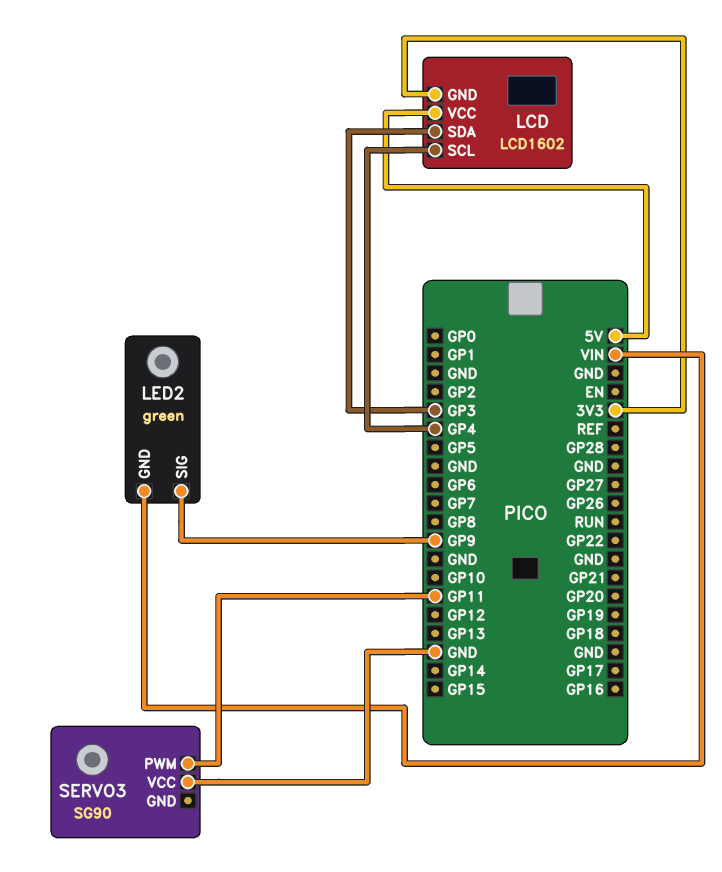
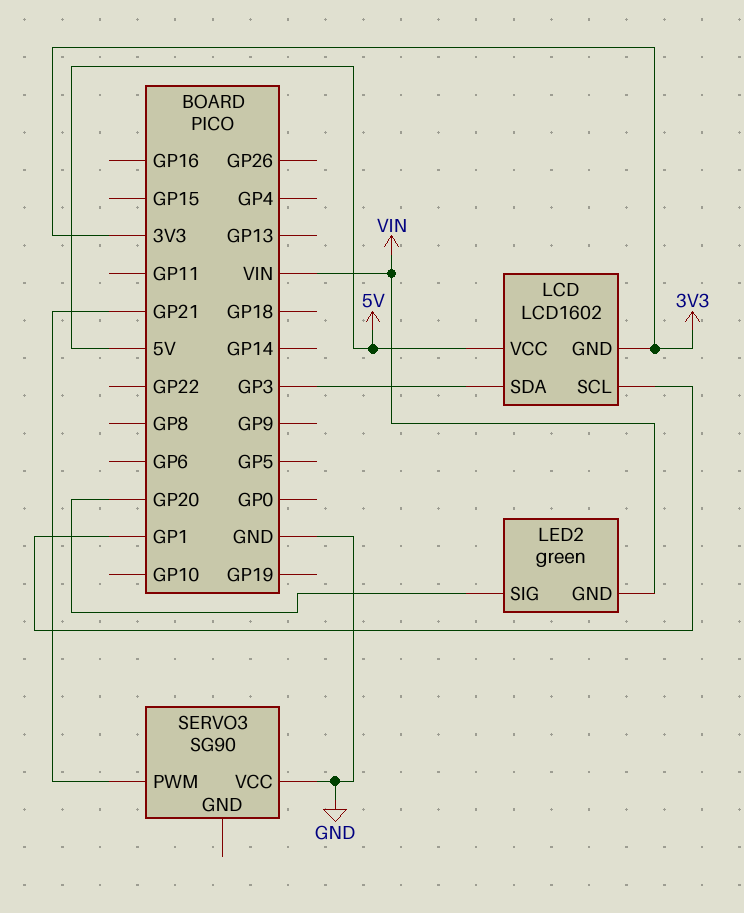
LCD pin SCL: GP4 -> GP1
LED2 pin SIG: GP9 -> GP20
SERVO3 pin PWM: GP11 -> GP21

